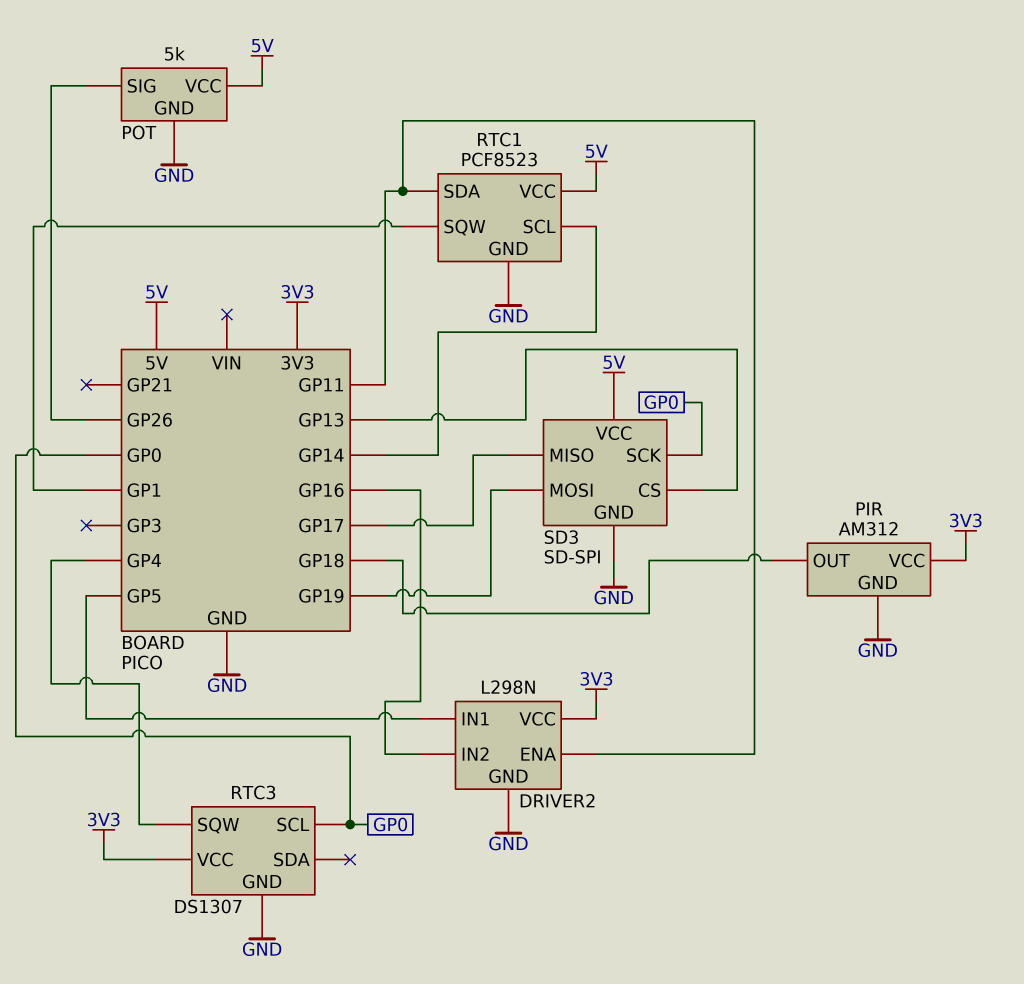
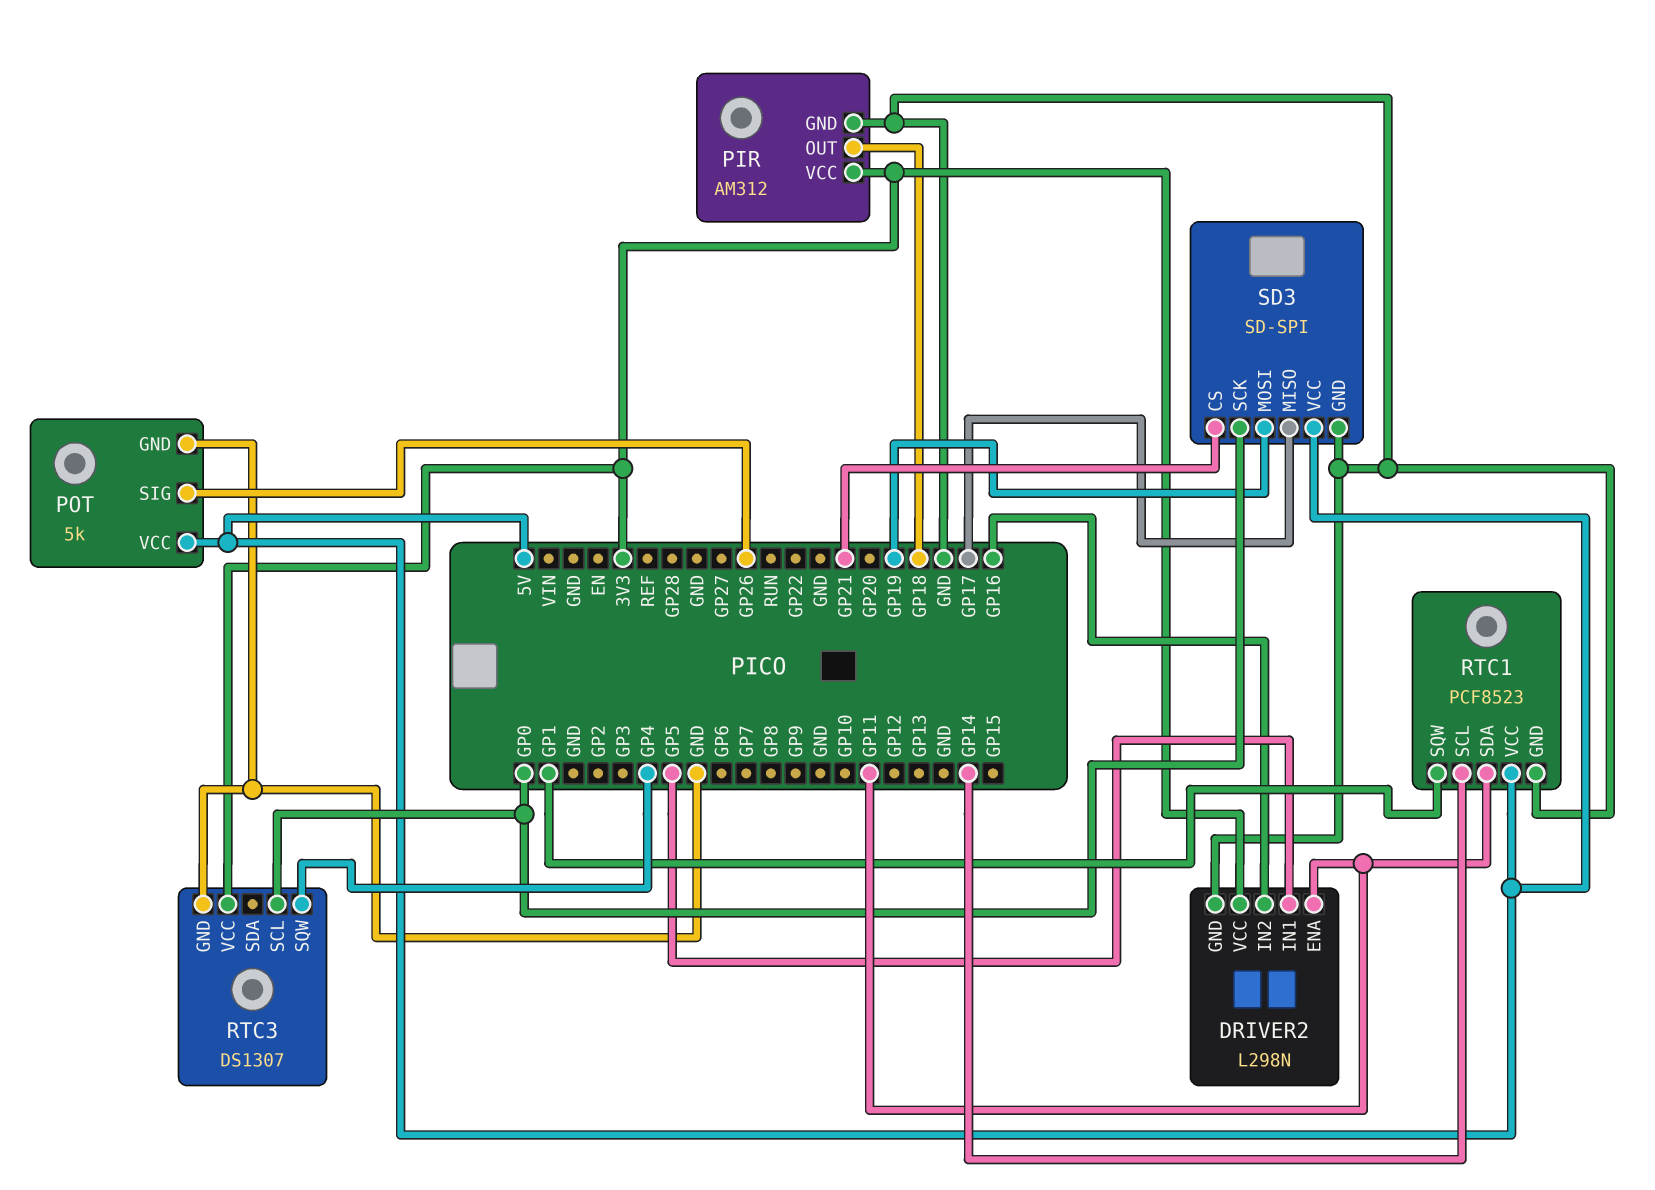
SD3 pin CS: GP13 -> GP21

